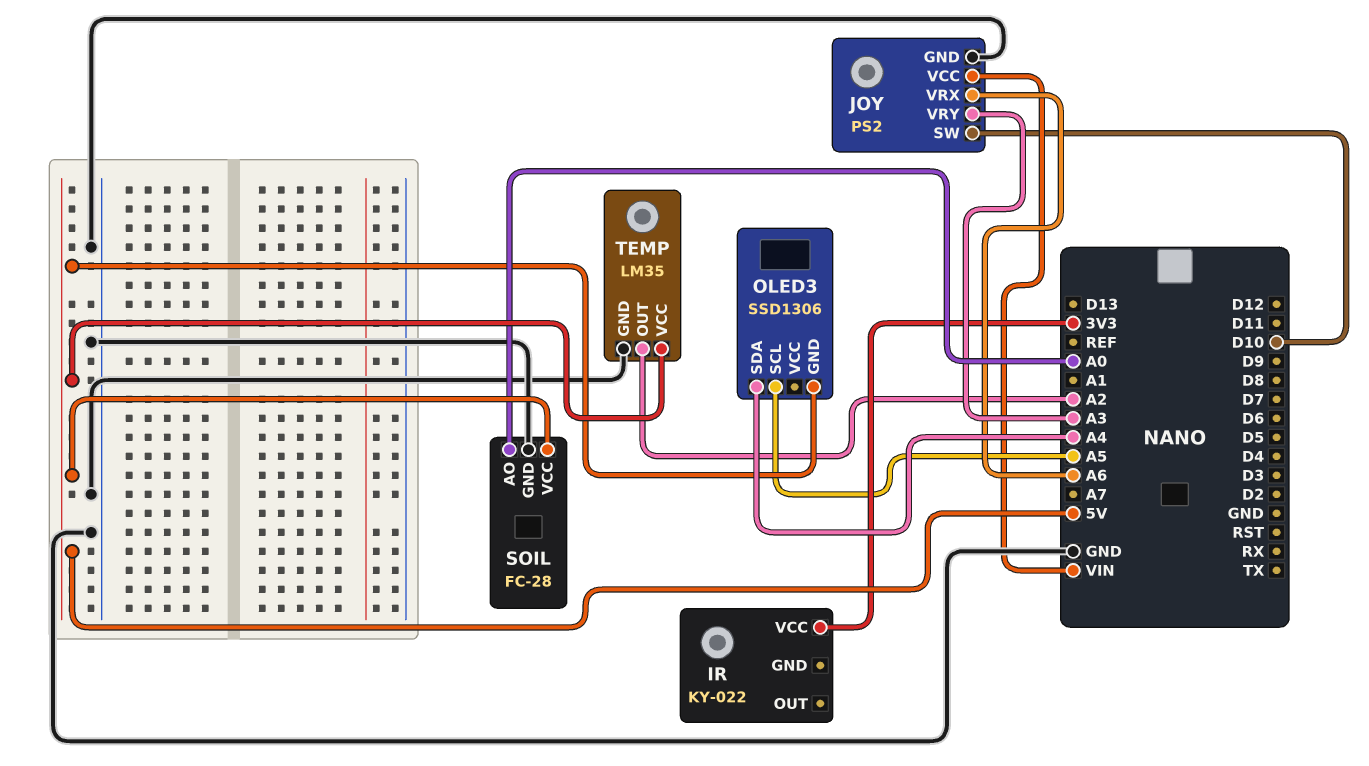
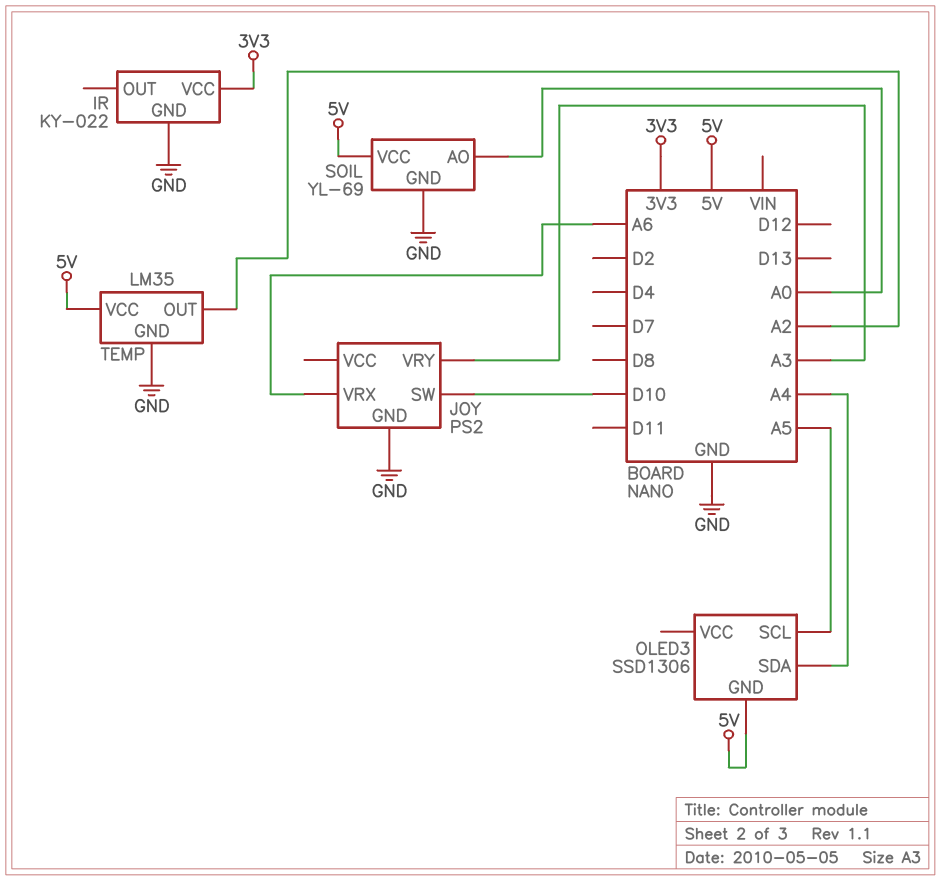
IR pin GND: none -> GND
JOY pin VCC: VIN -> none
SOIL: FC-28 -> YL-69

